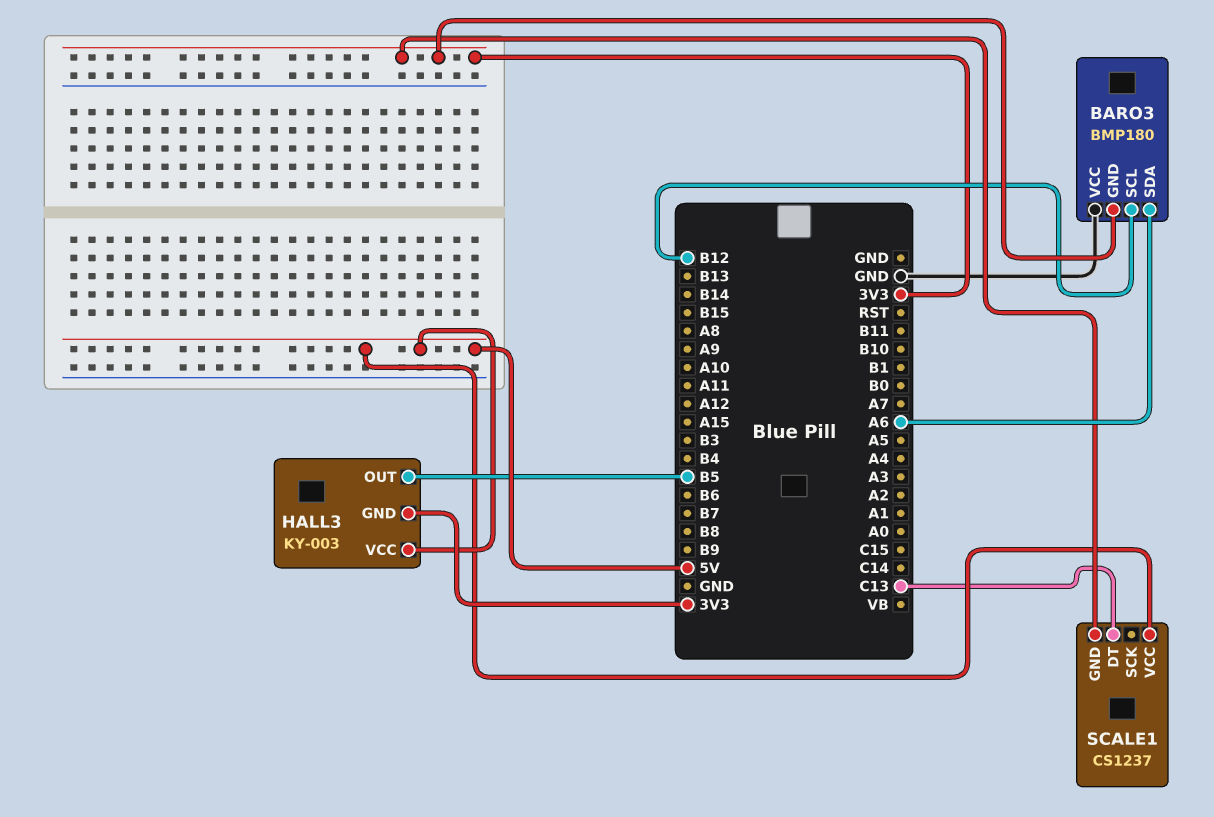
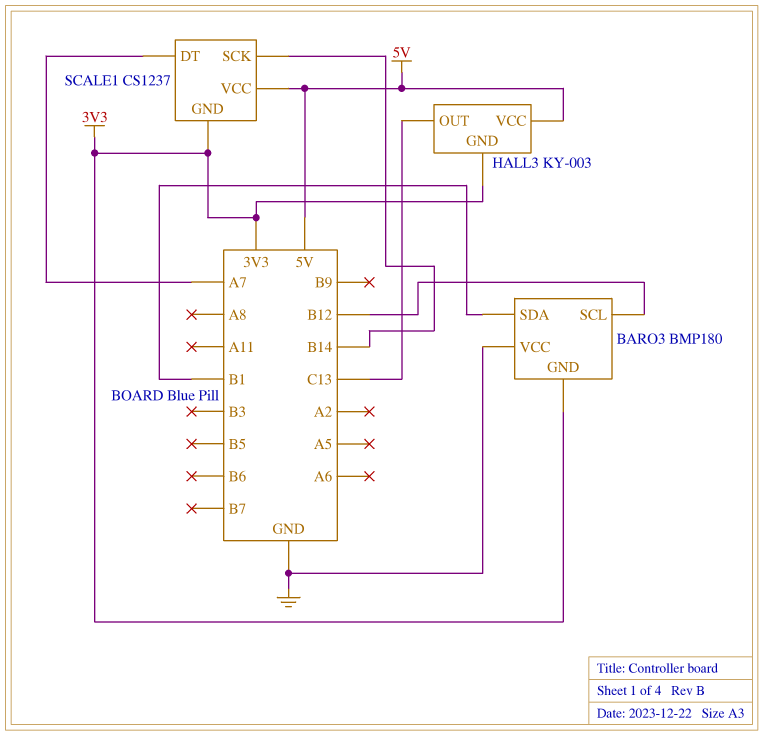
BARO3 pin SDA: A6 -> B1
HALL3 pin OUT: B5 -> C13
SCALE1 pin DT: C13 -> A7
SCALE1 pin SCK: none -> B14

